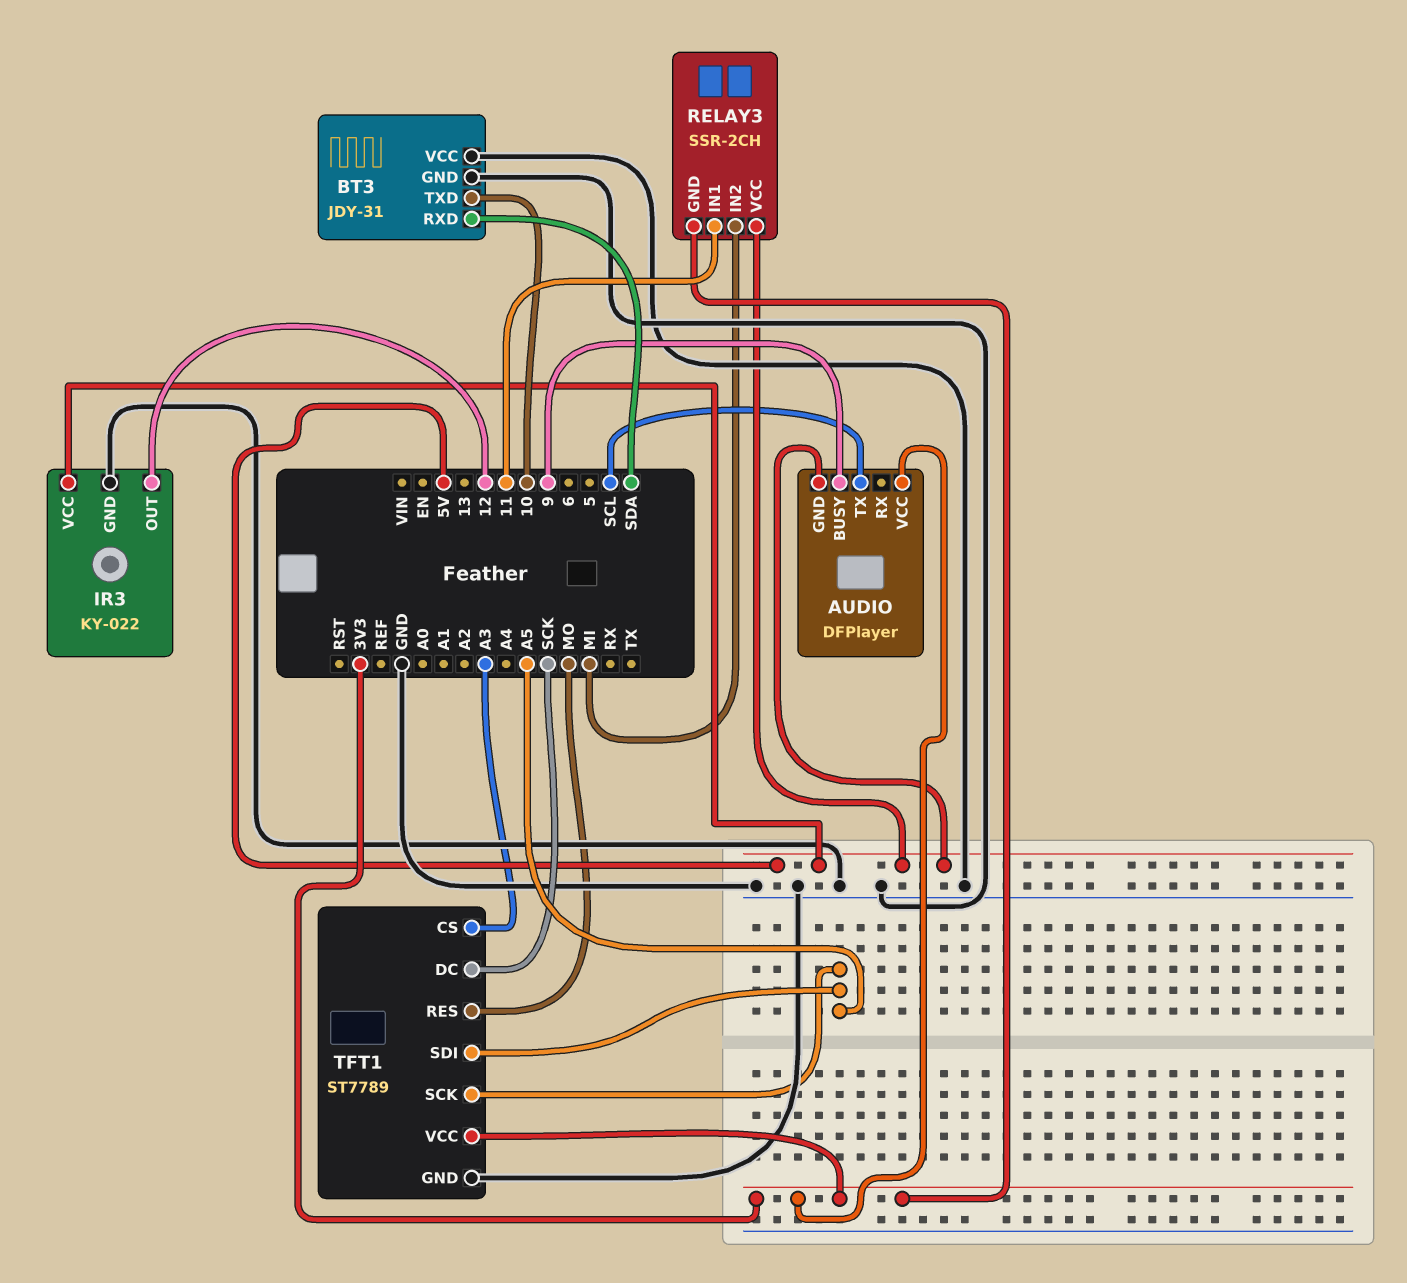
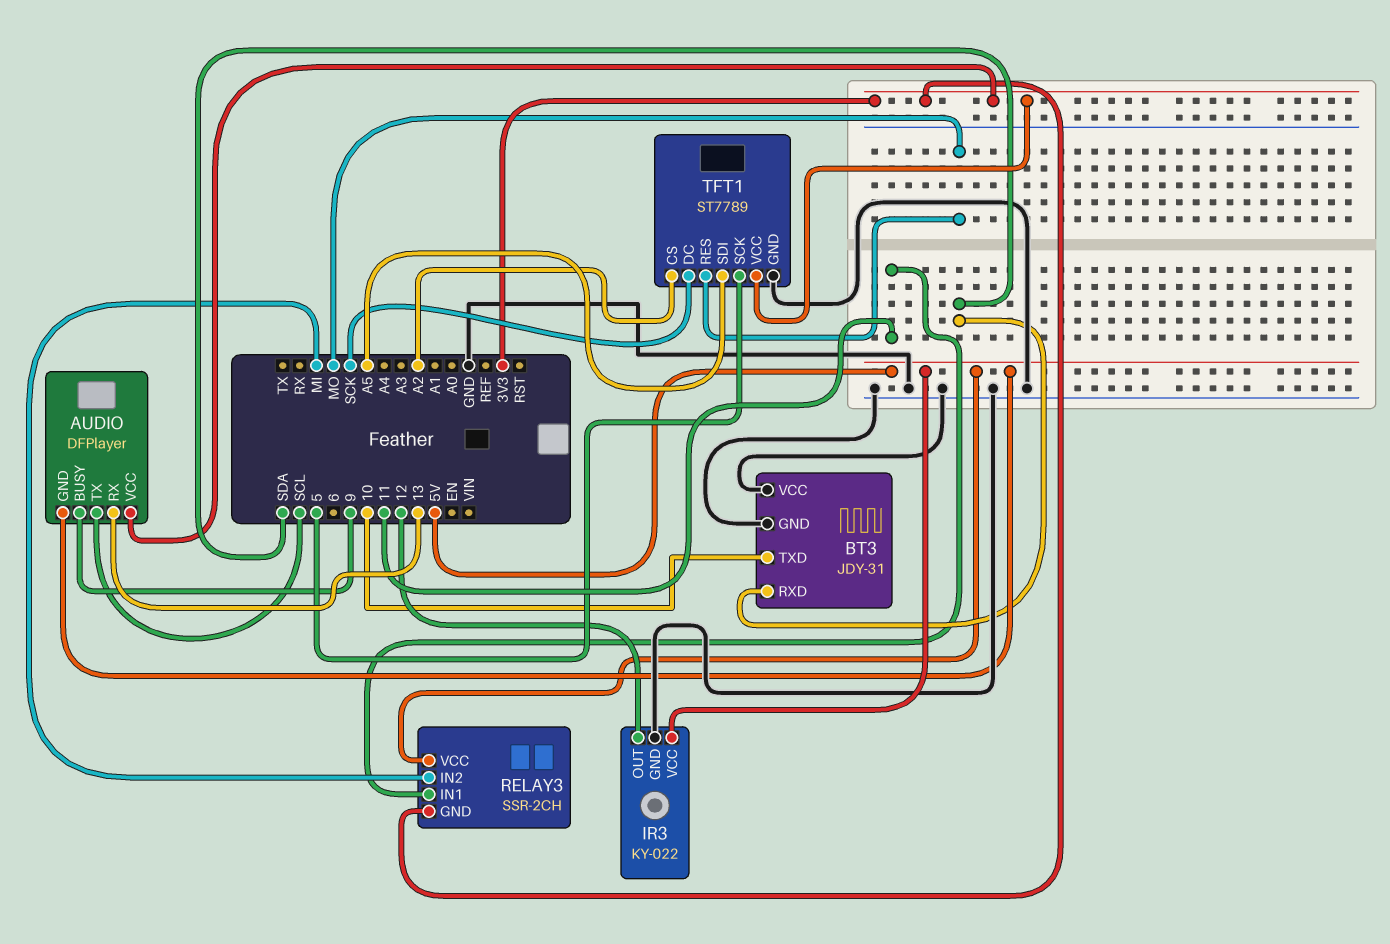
AUDIO pin RX: none -> 13
TFT1 pin CS: A3 -> A2
TFT1 pin SCK: A5 -> 5

